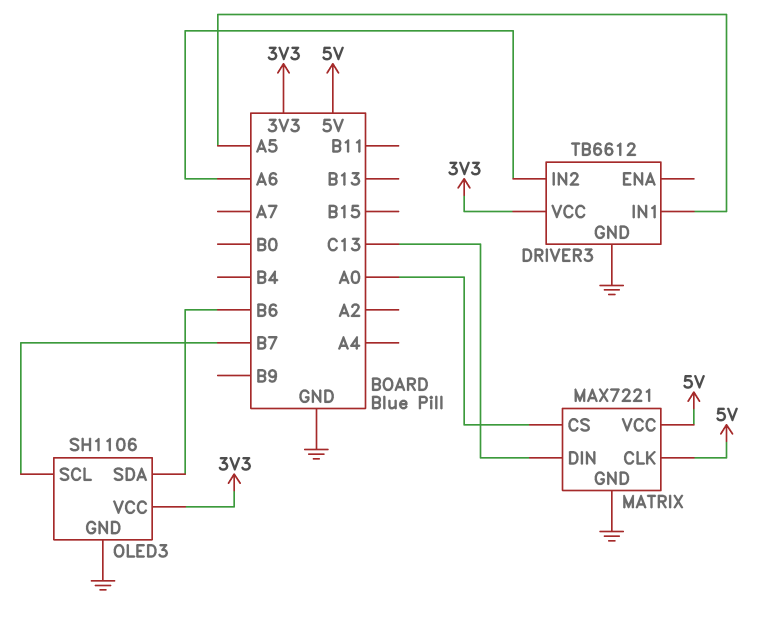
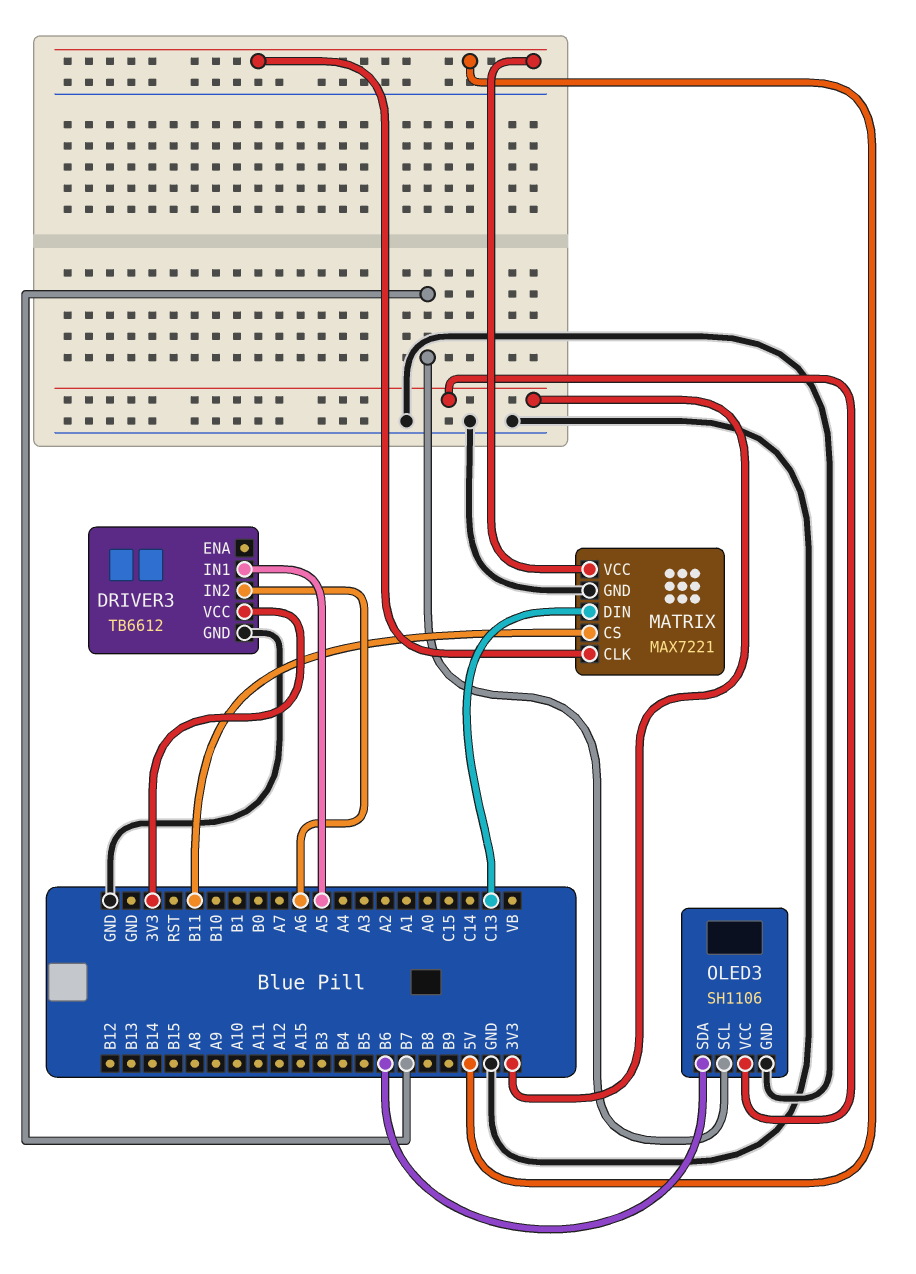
MATRIX pin CS: A0 -> B11

